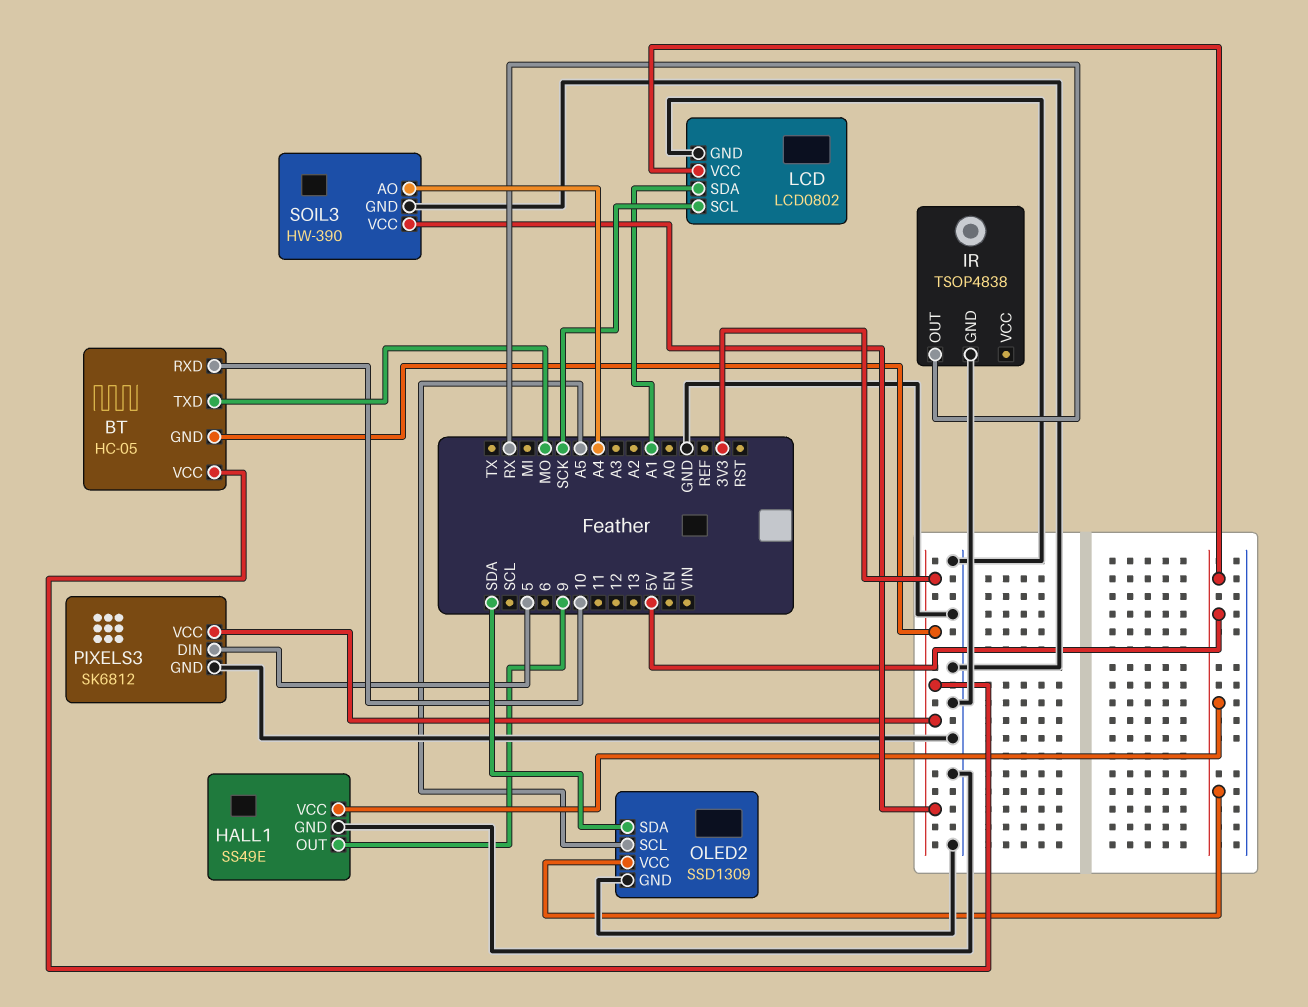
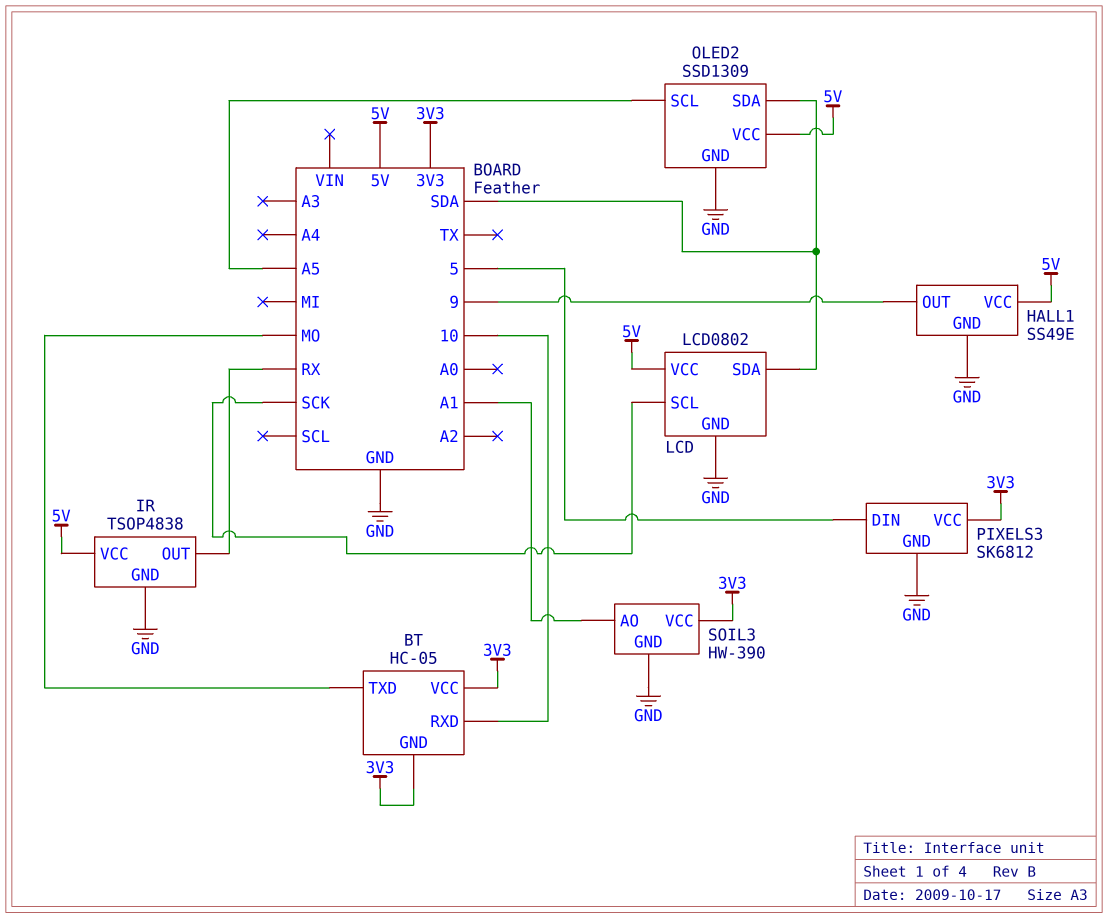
IR pin VCC: none -> 5V
LCD pin SDA: A1 -> SDA
SOIL3 pin AO: A4 -> A1

